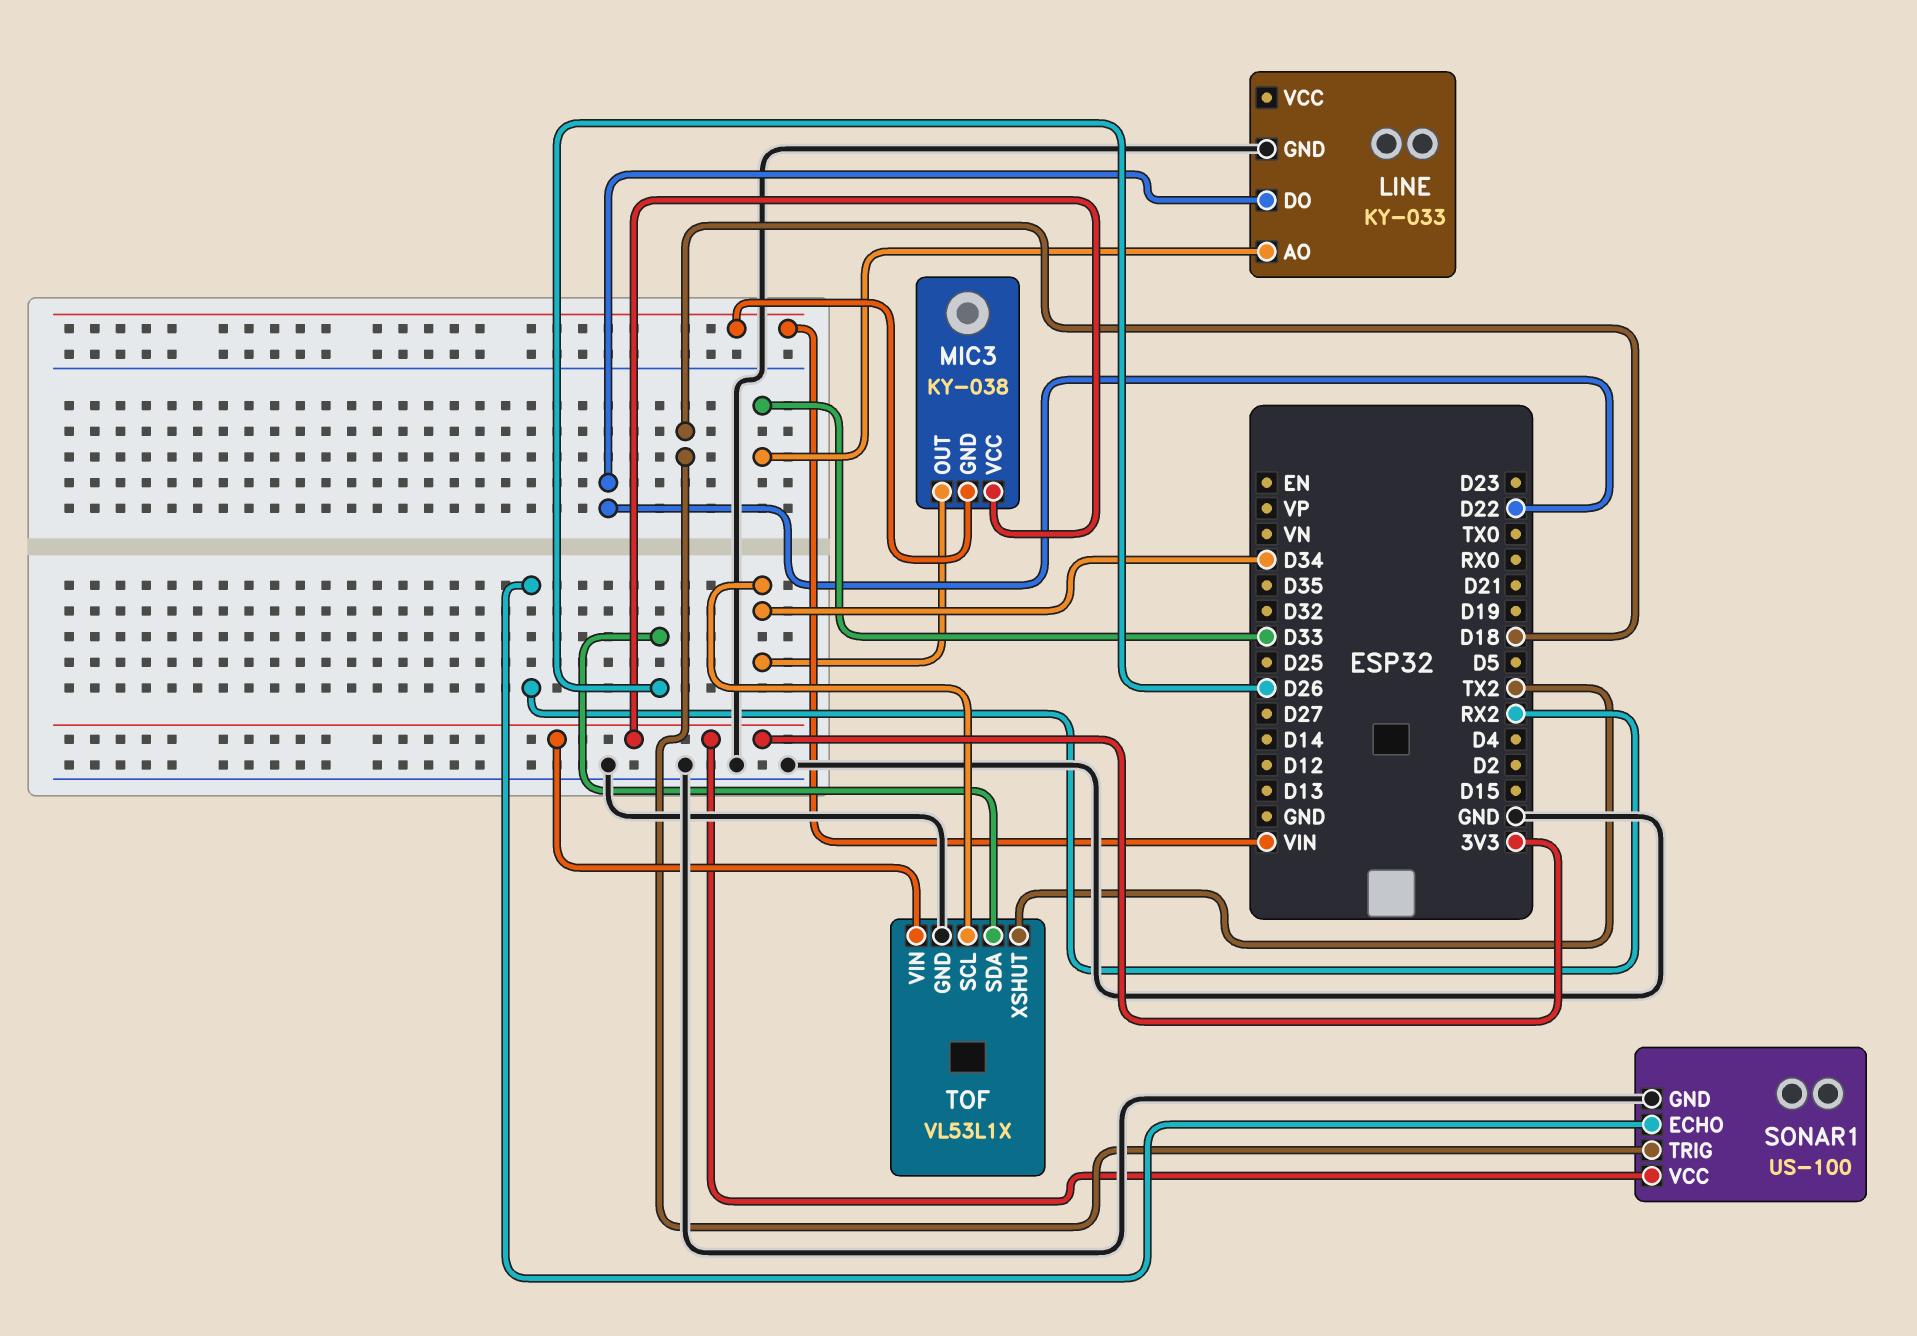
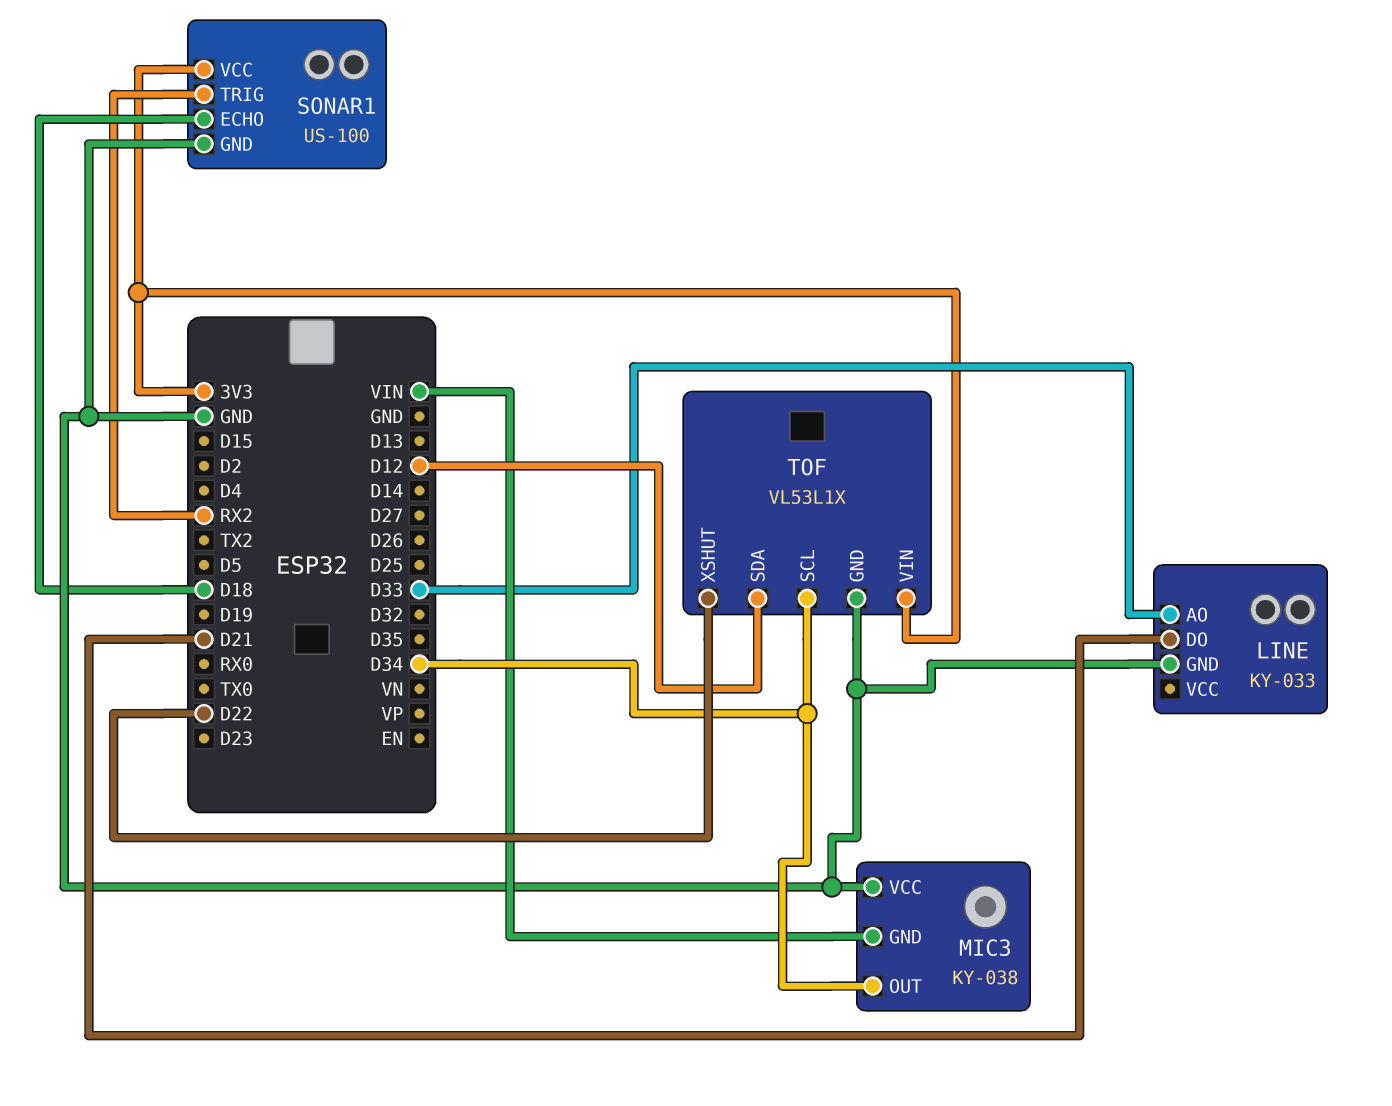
LINE pin DO: D22 -> D21
MIC3 pin VCC: 3V3 -> GND
SONAR1 pin ECHO: RX2 -> D18
SONAR1 pin TRIG: D18 -> RX2
TOF pin SDA: D26 -> D12
TOF pin XSHUT: TX2 -> D22

